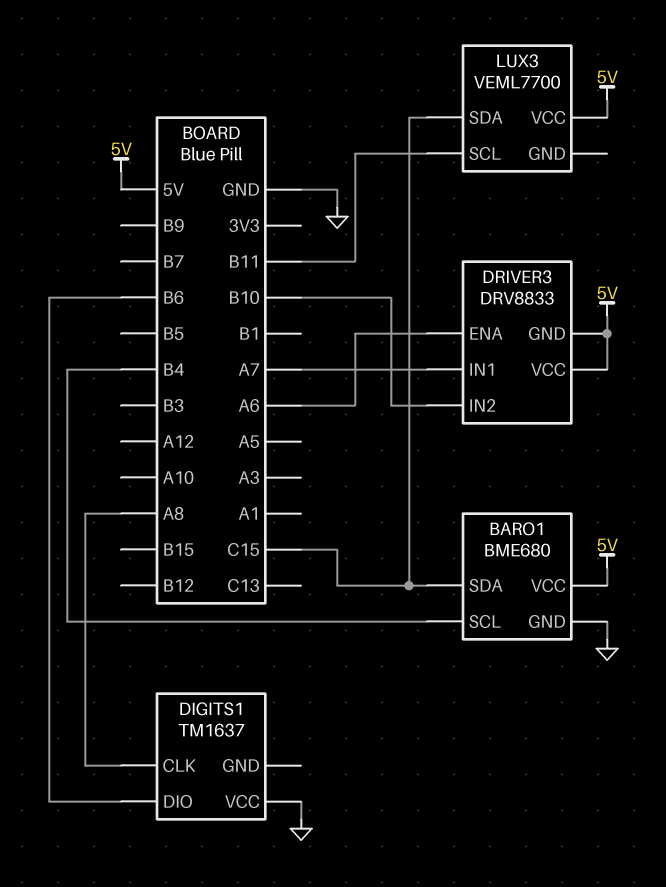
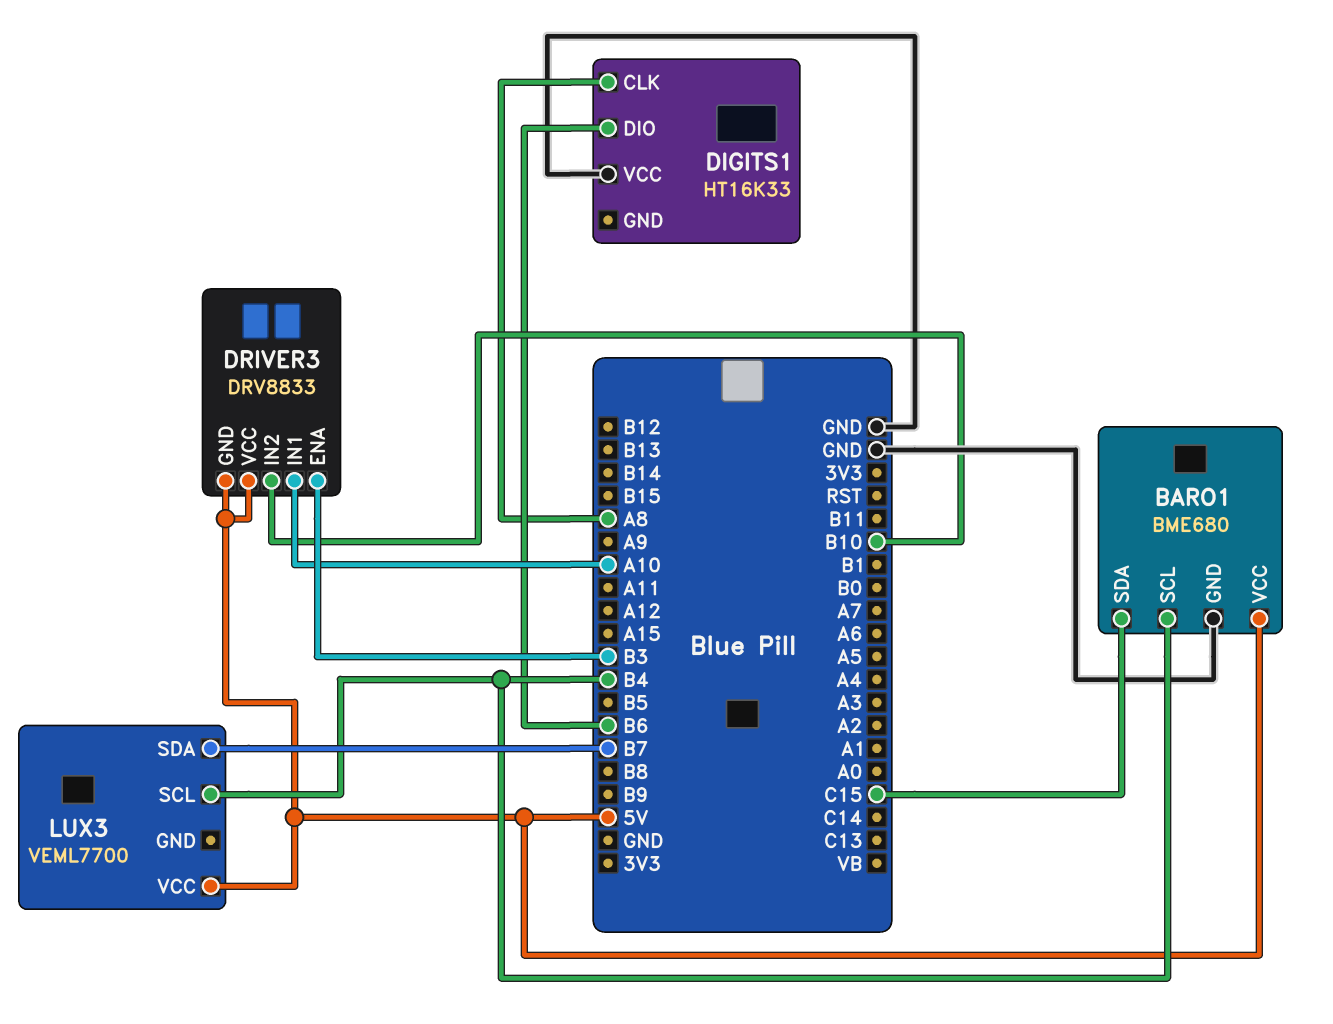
DIGITS1: TM1637 -> HT16K33
DRIVER3 pin ENA: A6 -> B3
DRIVER3 pin IN1: A7 -> A10
LUX3 pin SCL: B11 -> B4
LUX3 pin SDA: C15 -> B7

